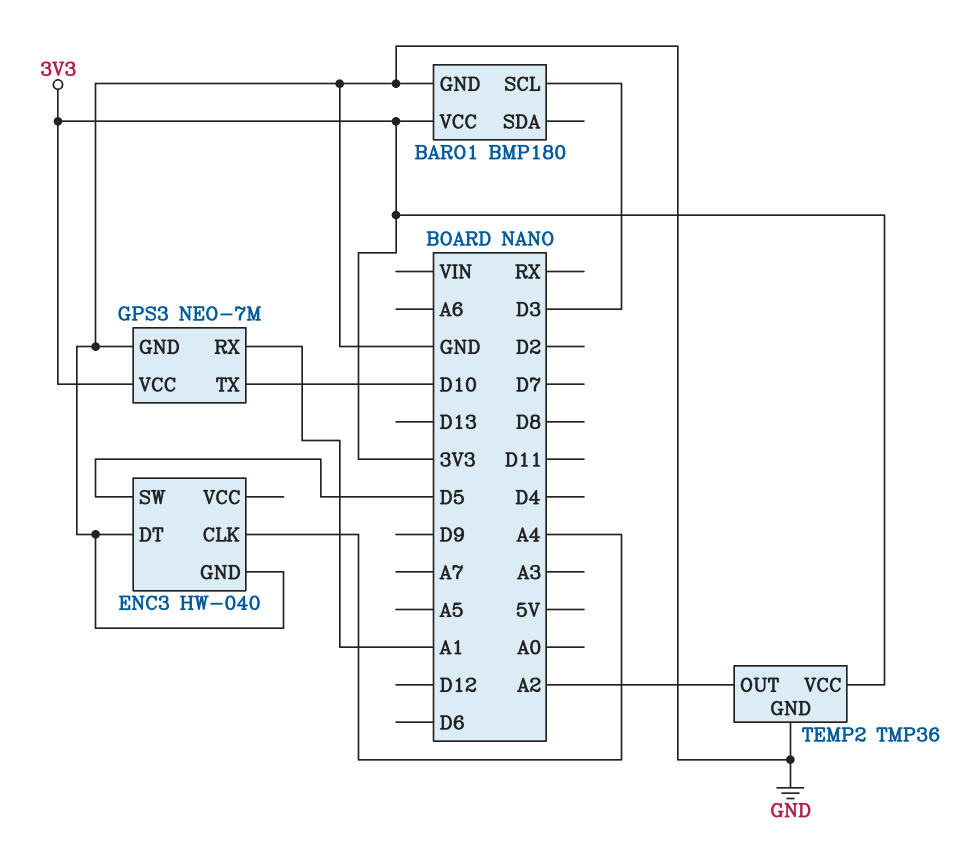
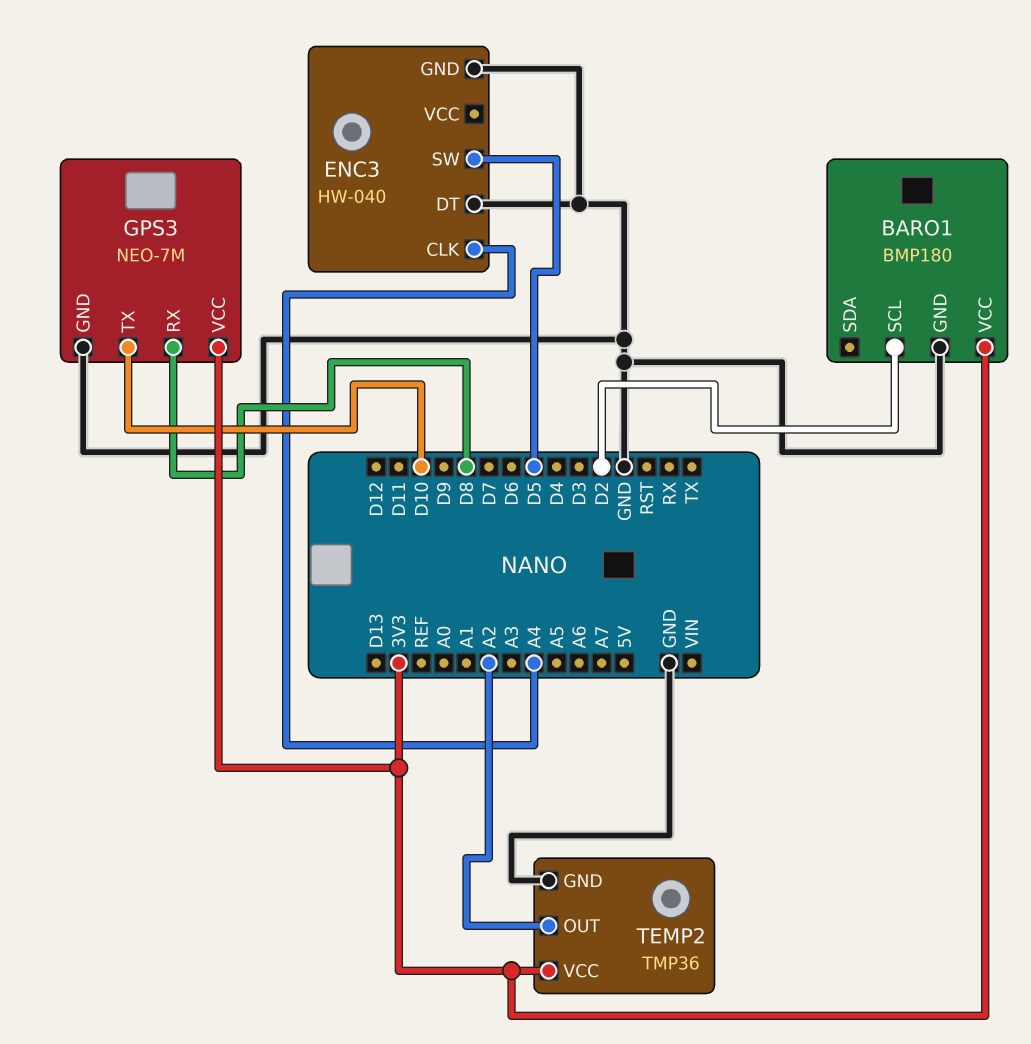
BARO1 pin SCL: D3 -> D2
GPS3 pin RX: A1 -> D8

